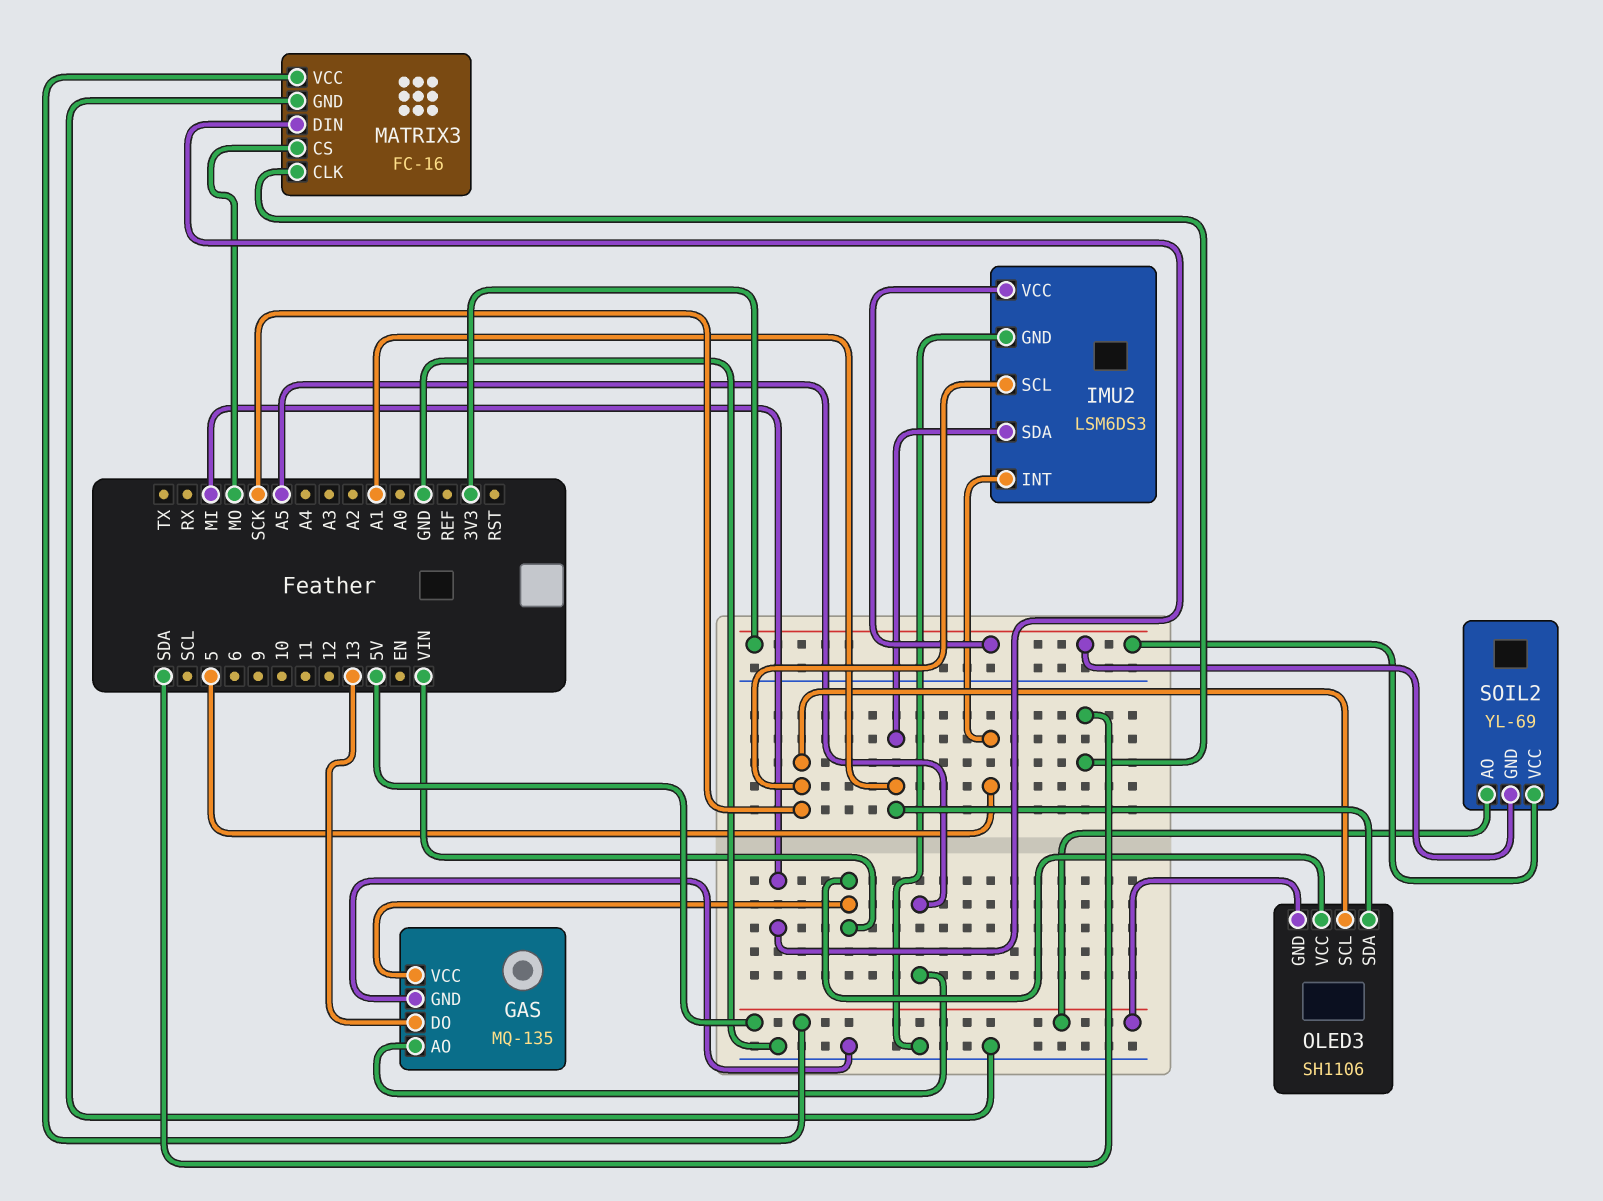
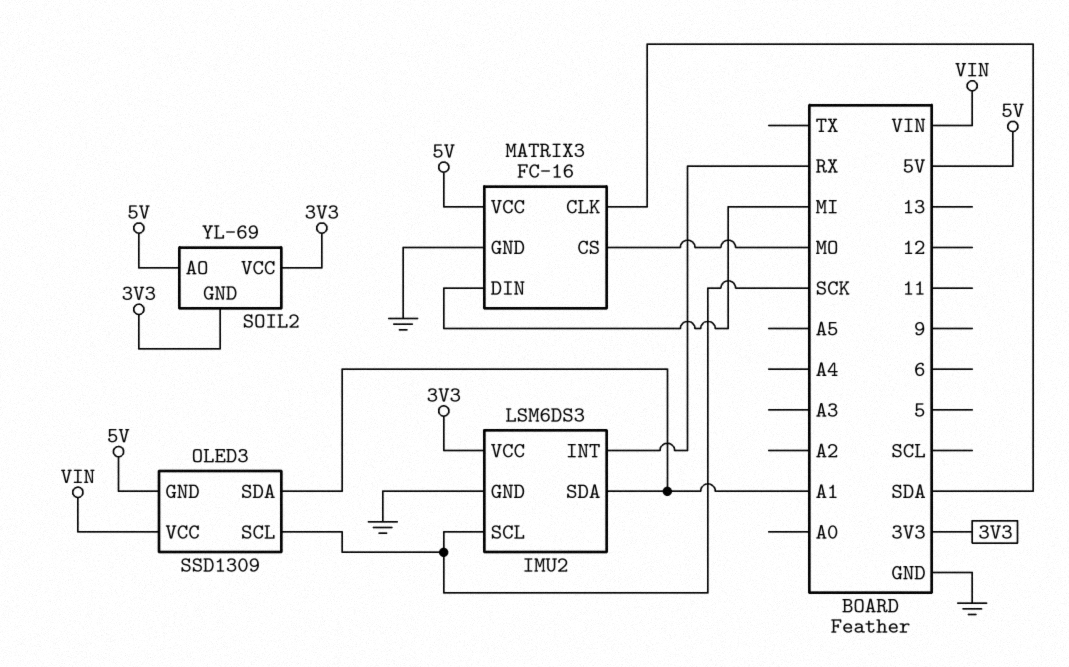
GAS: MQ-135 -> none
GAS pin AO: A5 -> none
GAS pin DO: 13 -> none
GAS pin GND: GND -> none
GAS pin VCC: VIN -> none
IMU2 pin INT: 5 -> RX
OLED3: SH1106 -> SSD1309

